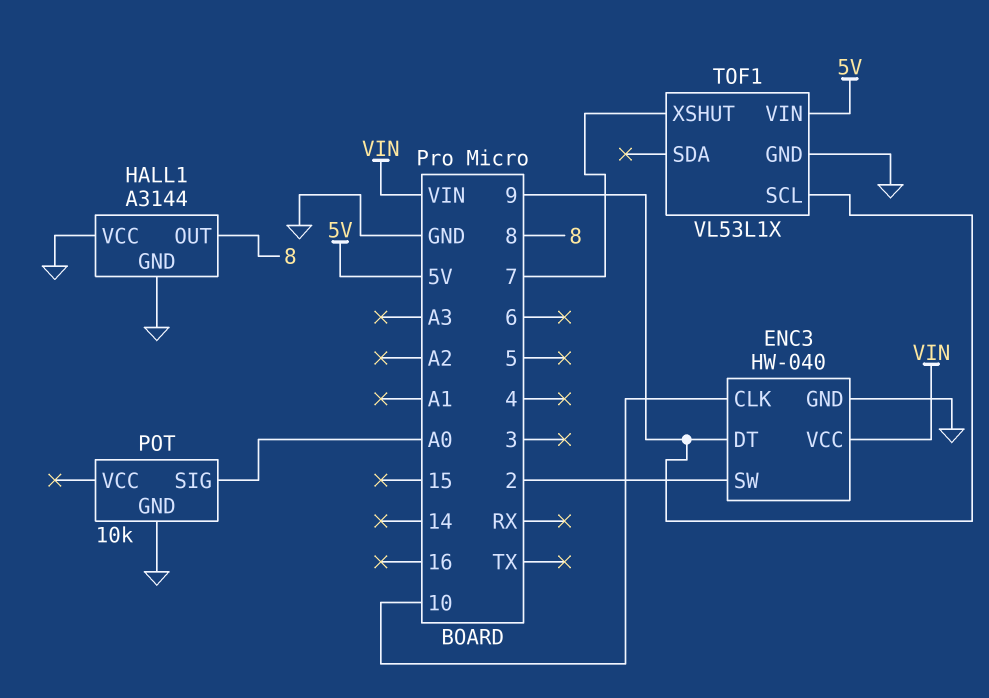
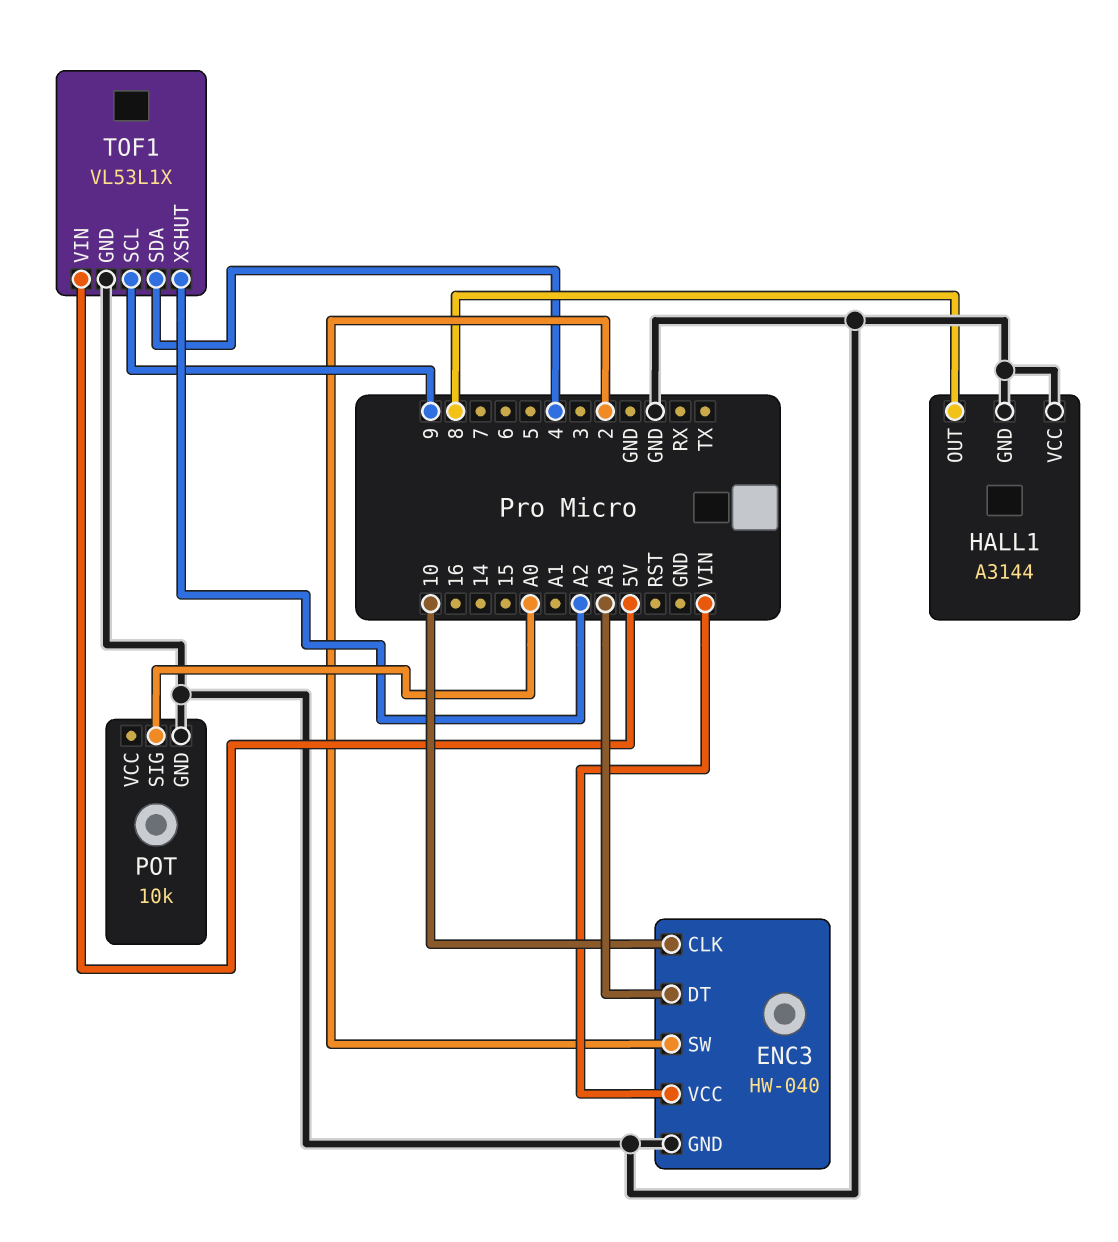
ENC3 pin DT: 9 -> A3
TOF1 pin SDA: none -> 4
TOF1 pin XSHUT: 7 -> A2

